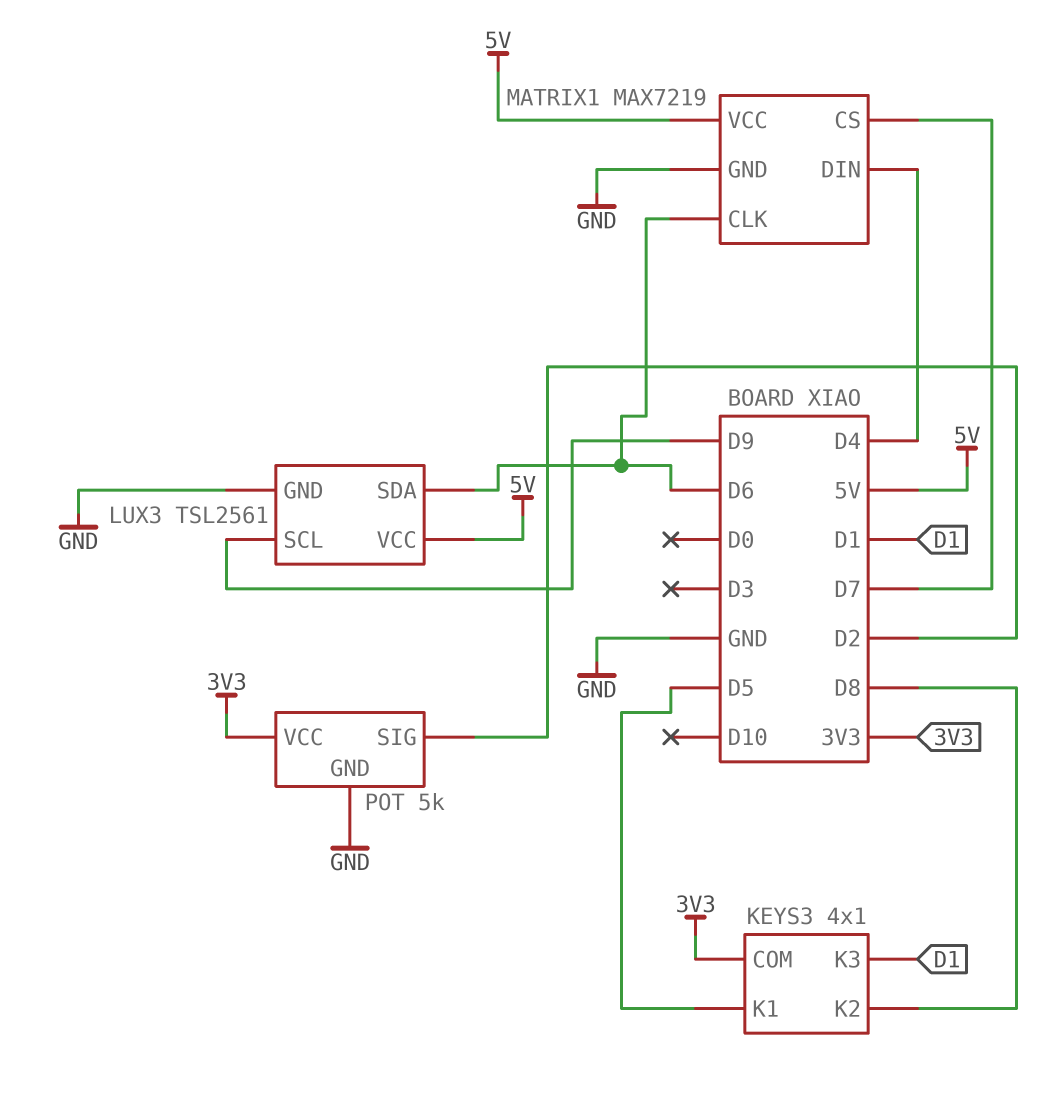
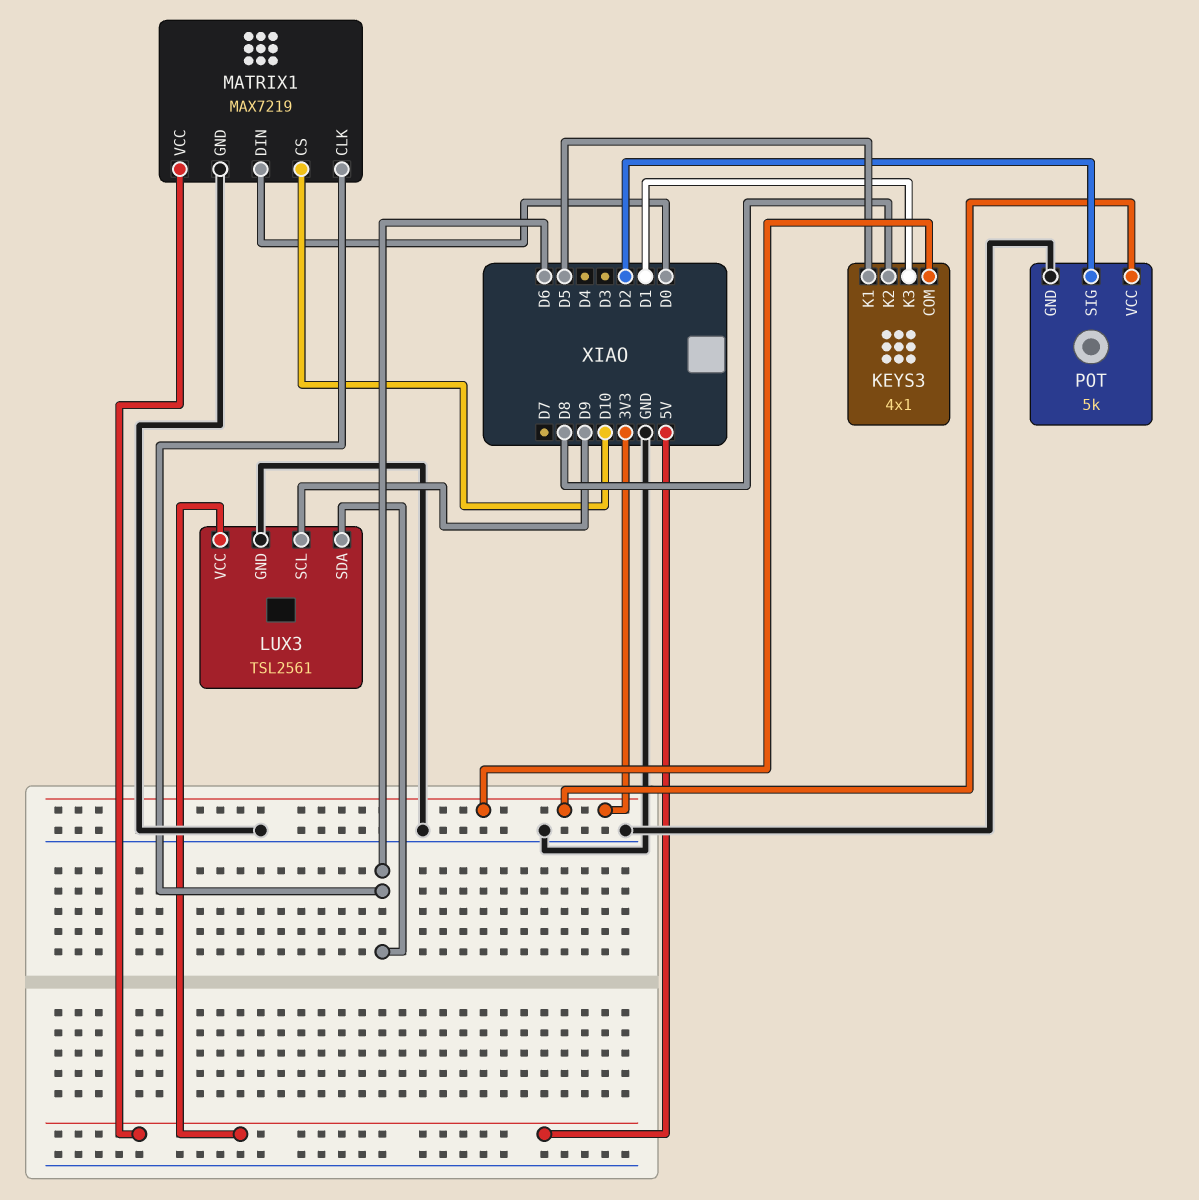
MATRIX1 pin CS: D7 -> D10
MATRIX1 pin DIN: D4 -> D0

